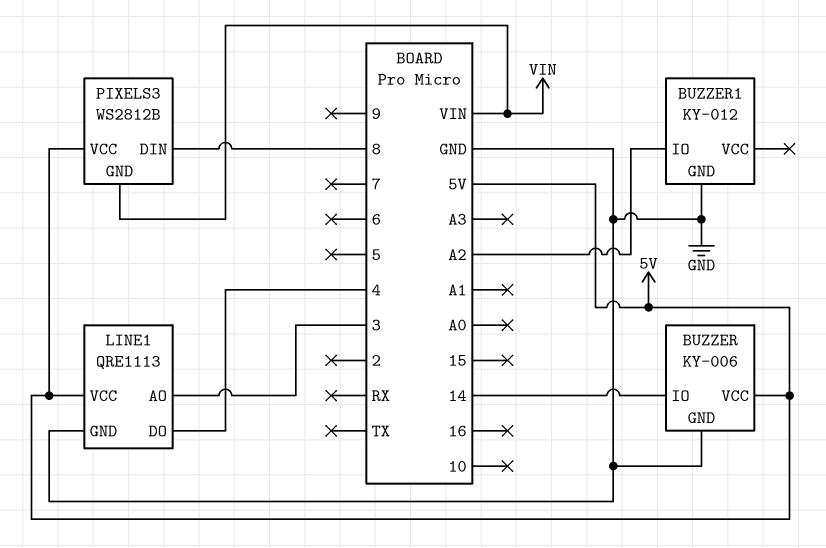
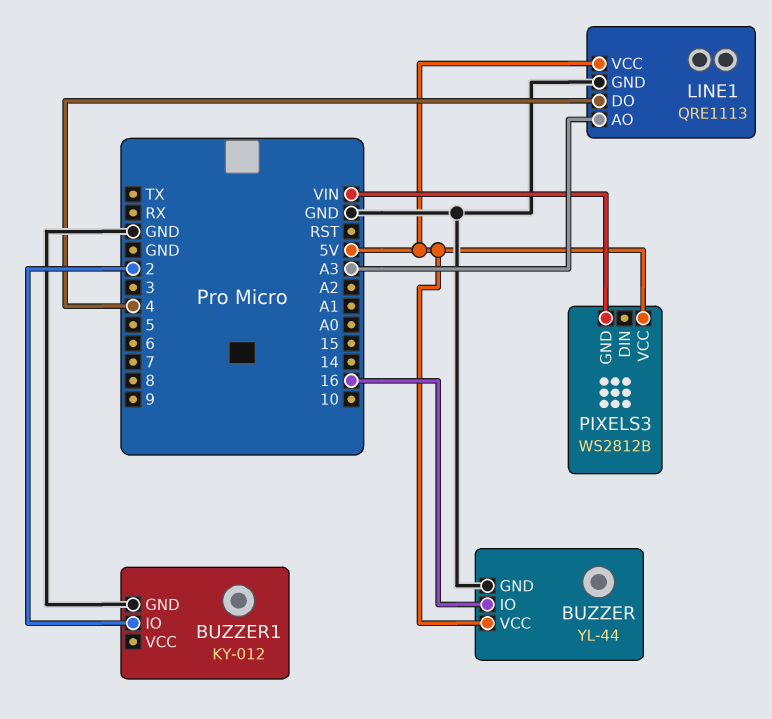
BUZZER: KY-006 -> YL-44
BUZZER pin IO: 14 -> 16
BUZZER1 pin IO: A2 -> 2
LINE1 pin AO: 3 -> A3
PIXELS3 pin DIN: 8 -> none

